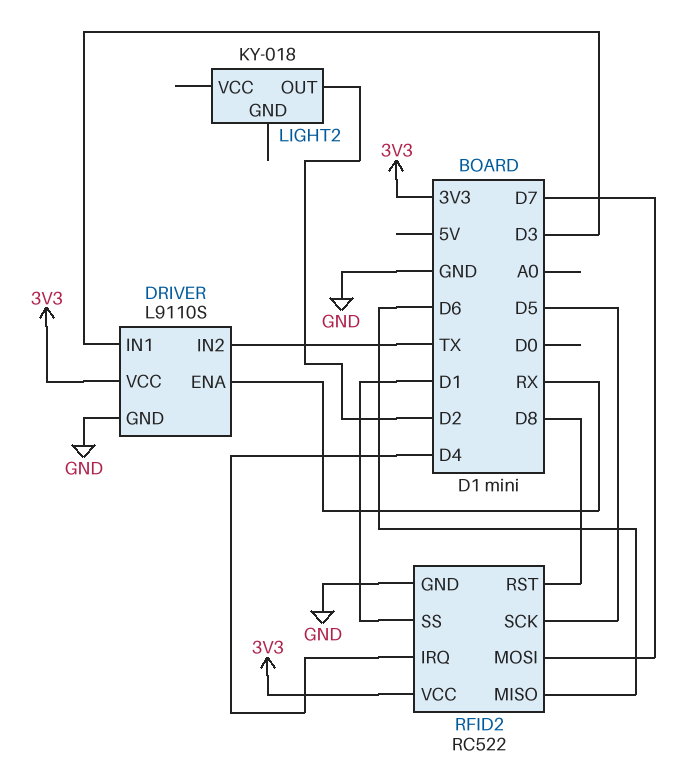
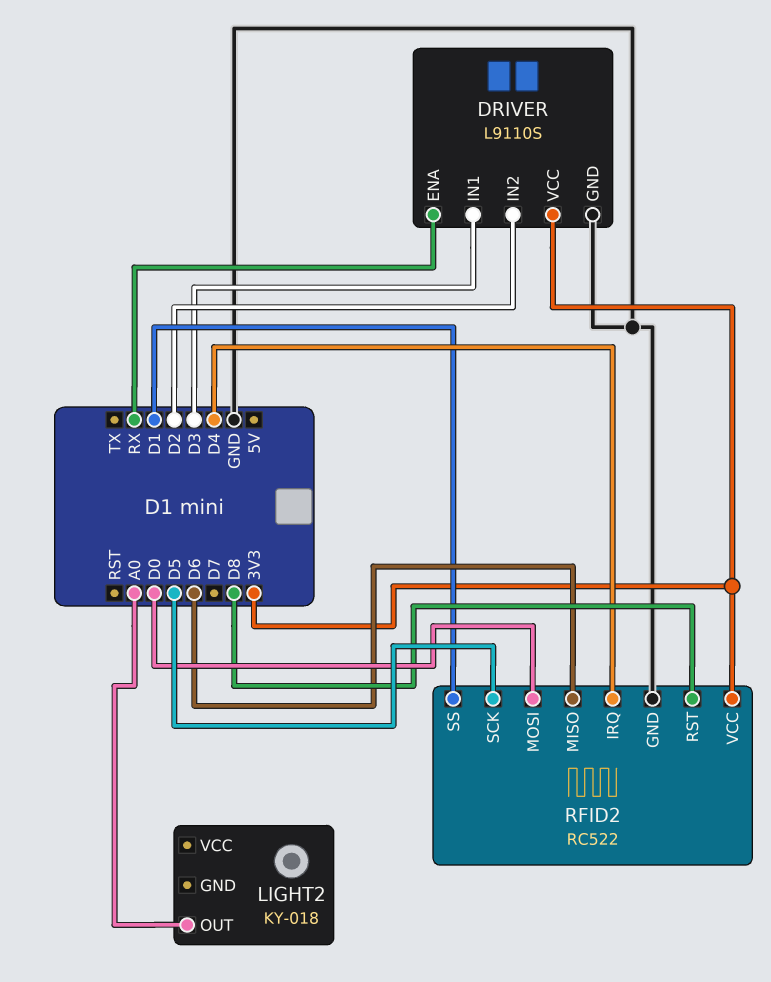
DRIVER pin IN2: TX -> D2
LIGHT2 pin OUT: D2 -> A0
RFID2 pin MOSI: D7 -> D0

